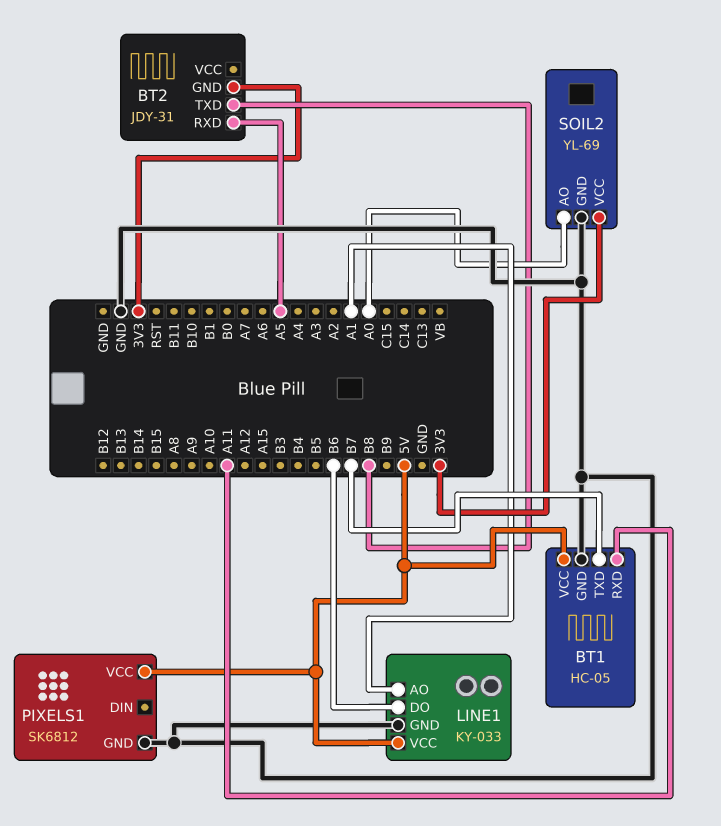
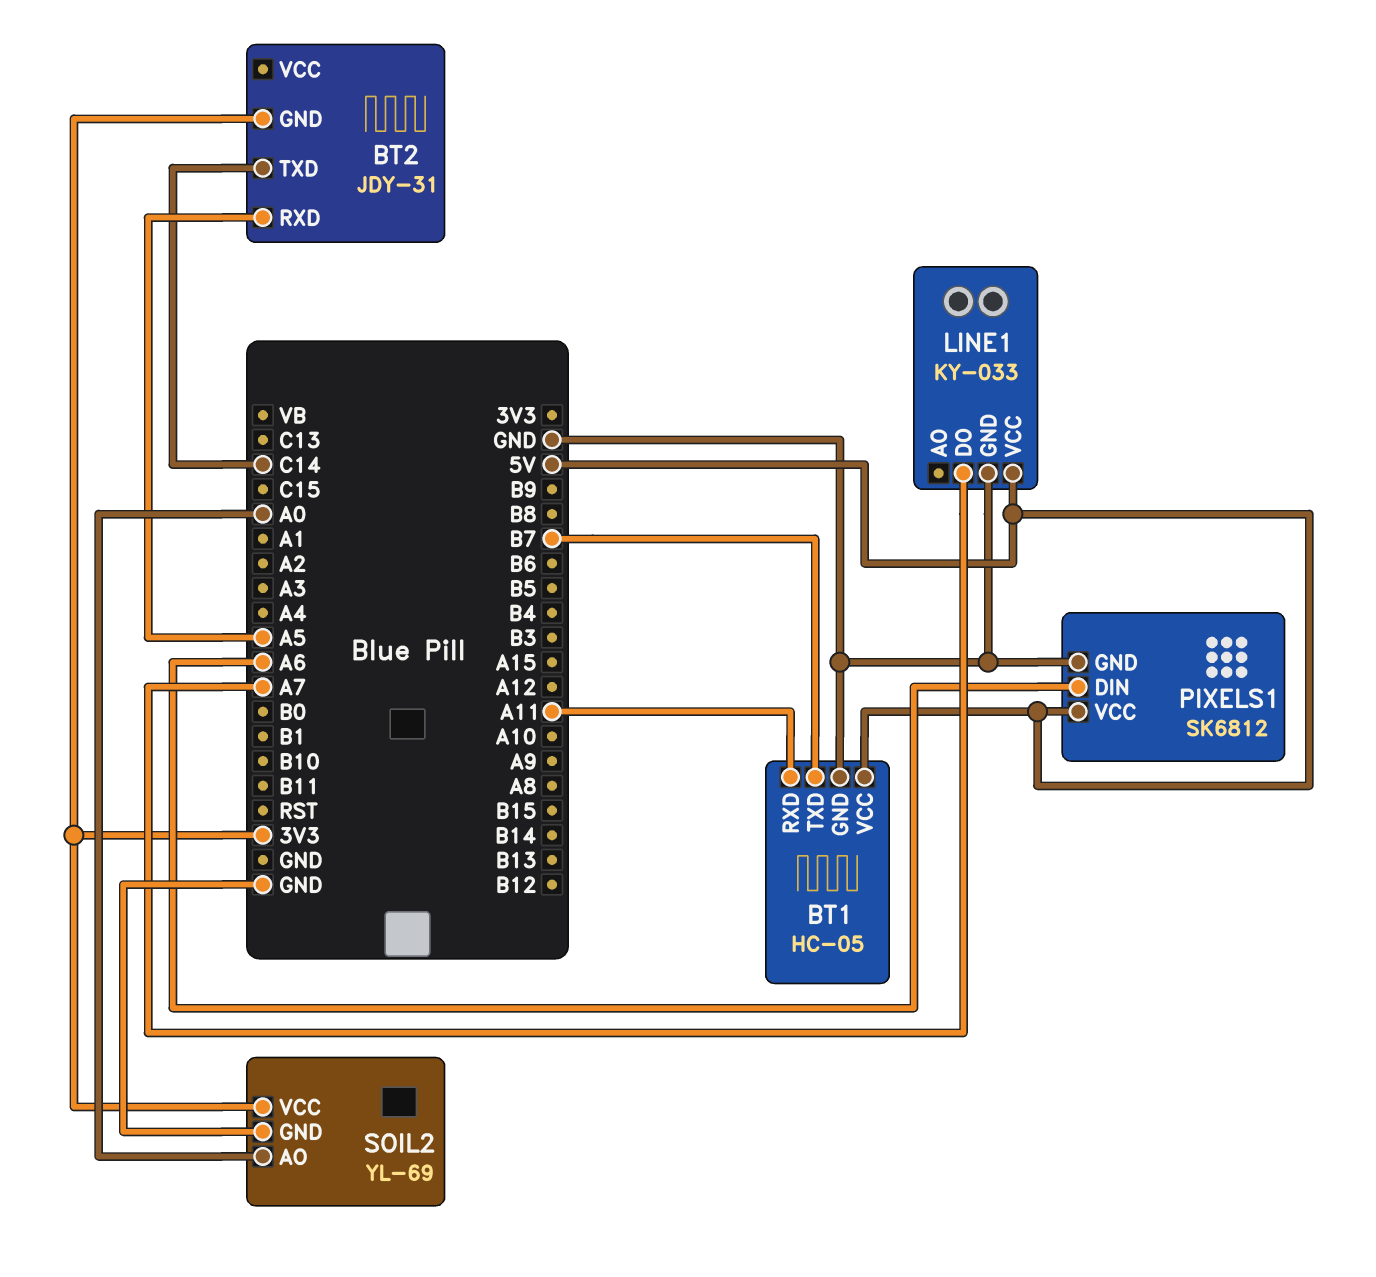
BT2 pin TXD: B8 -> C14
LINE1 pin AO: A1 -> none
LINE1 pin DO: B6 -> A7
PIXELS1 pin DIN: none -> A6

